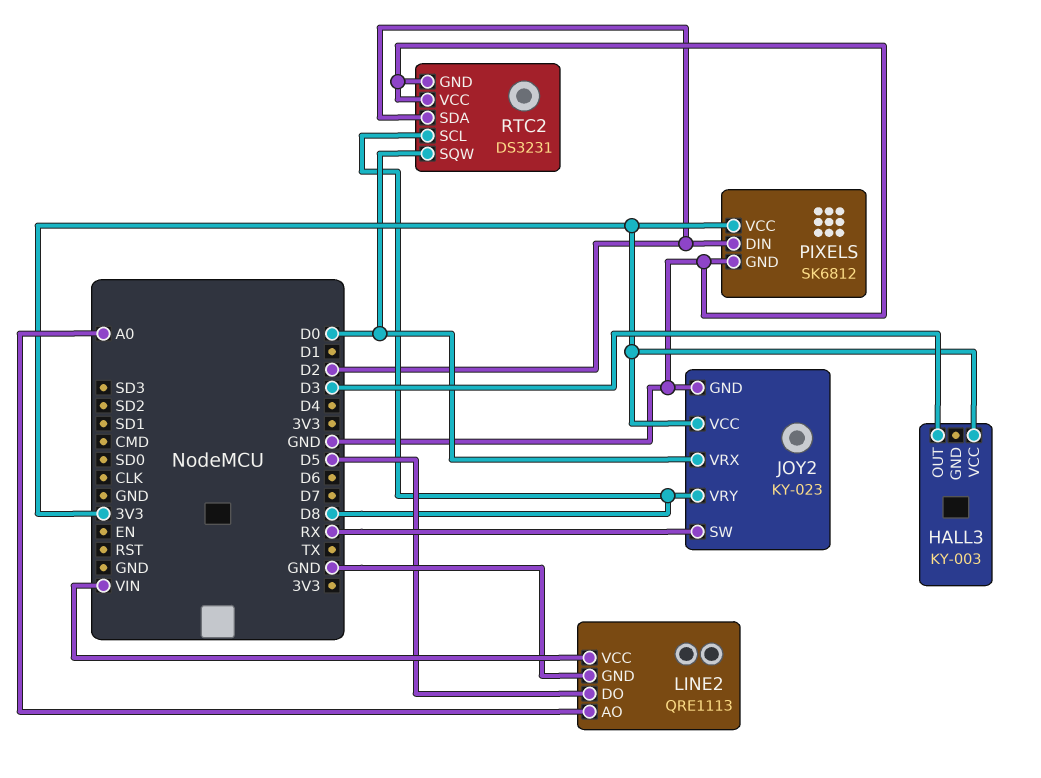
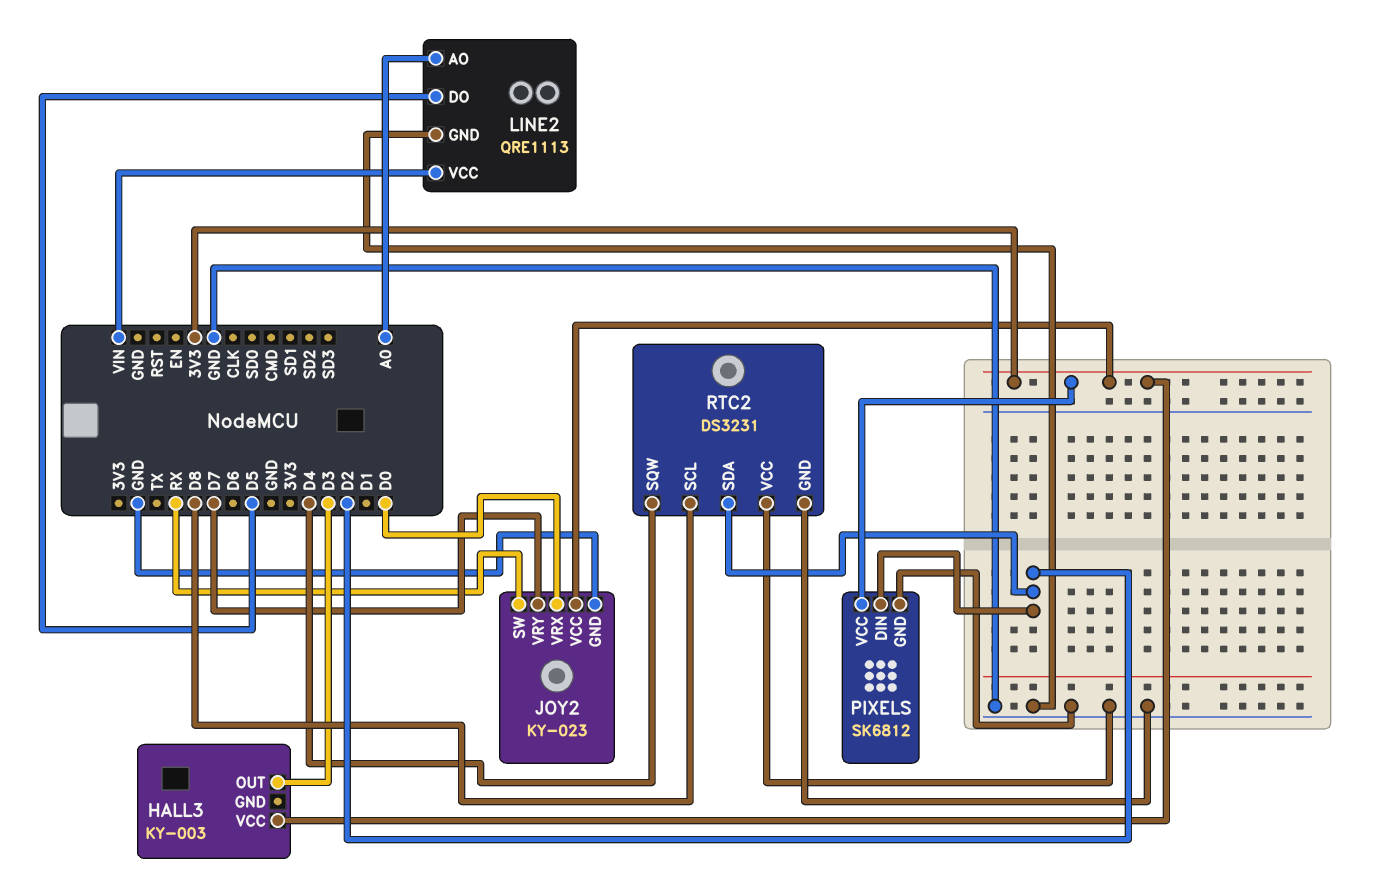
JOY2 pin VRY: D8 -> D7
RTC2 pin SQW: D0 -> D4

